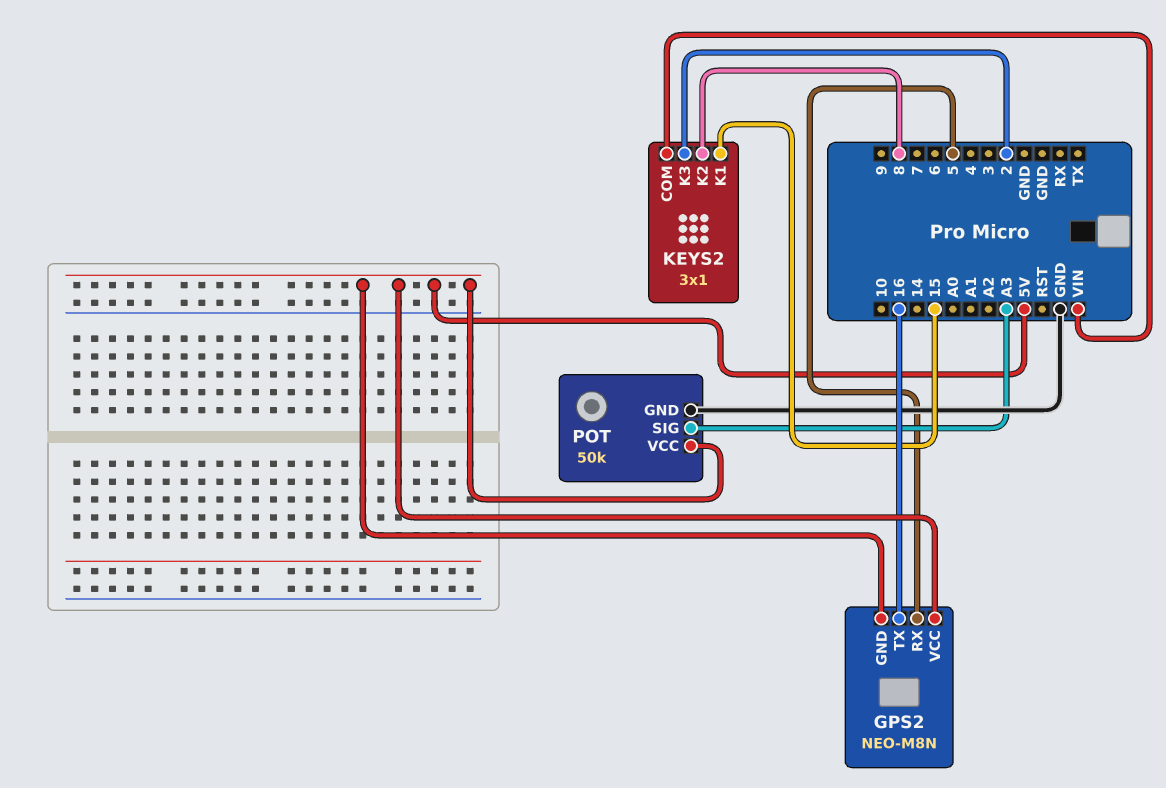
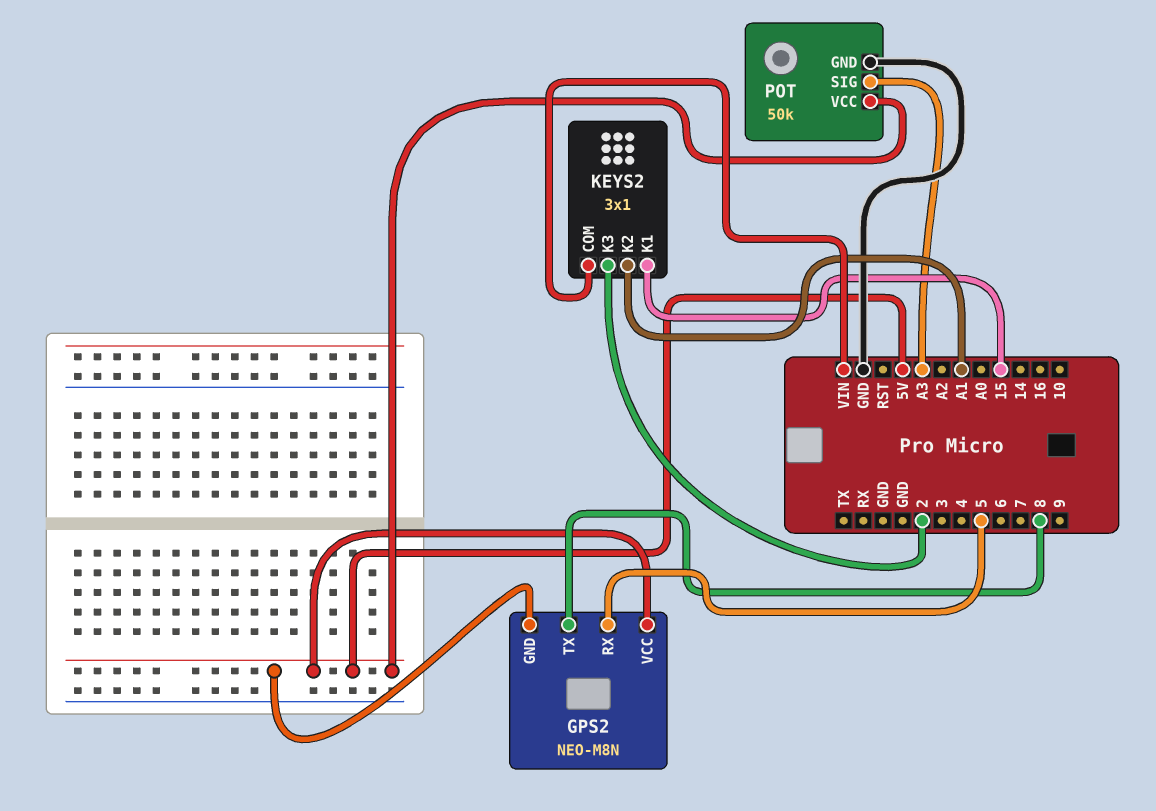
GPS2 pin TX: 16 -> 8
KEYS2 pin K2: 8 -> A1

